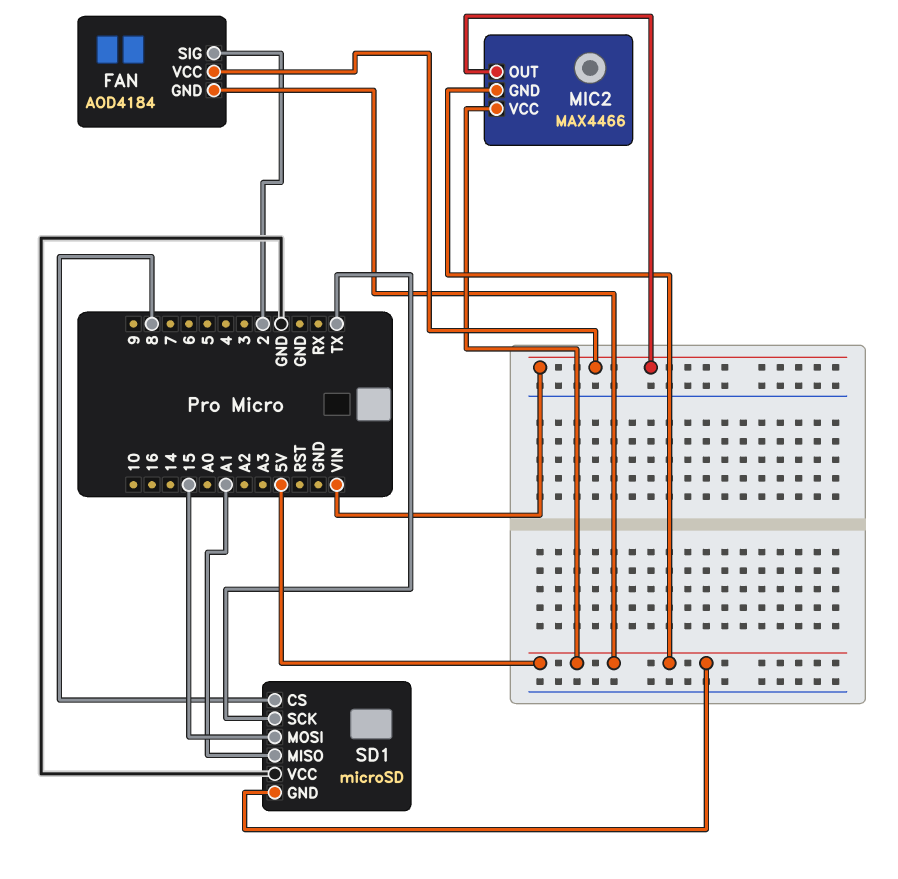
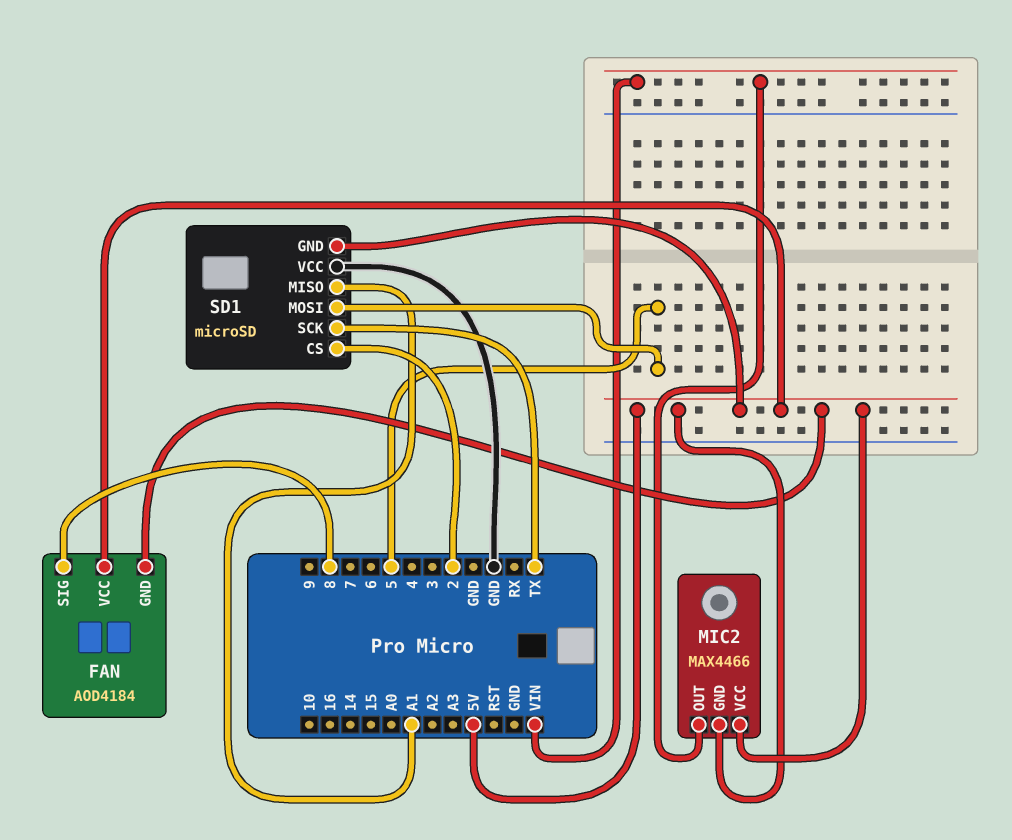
FAN pin SIG: 2 -> 8
FAN pin VCC: VIN -> 5V
SD1 pin CS: 8 -> 2
SD1 pin MOSI: 15 -> 5

